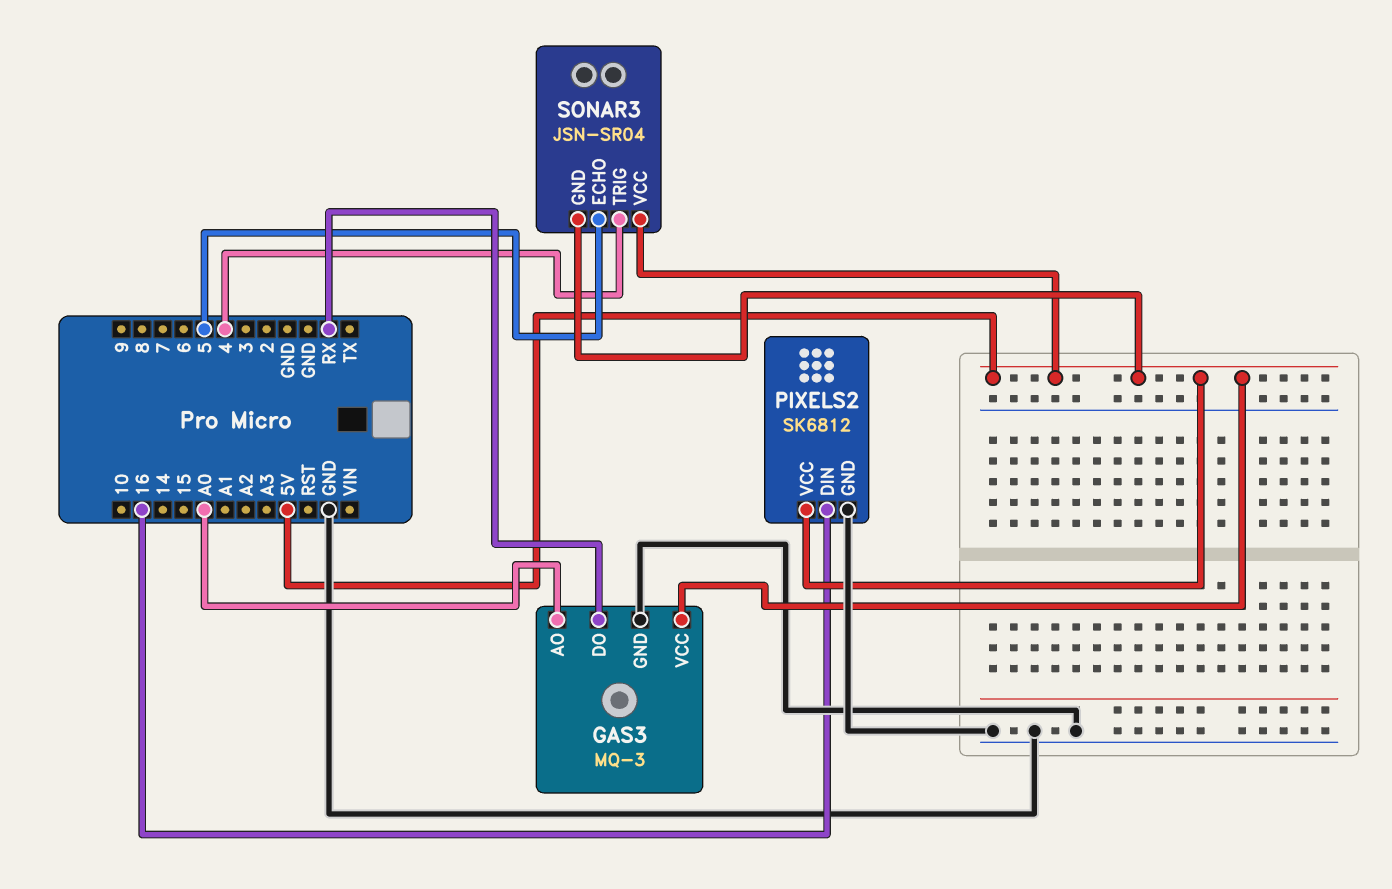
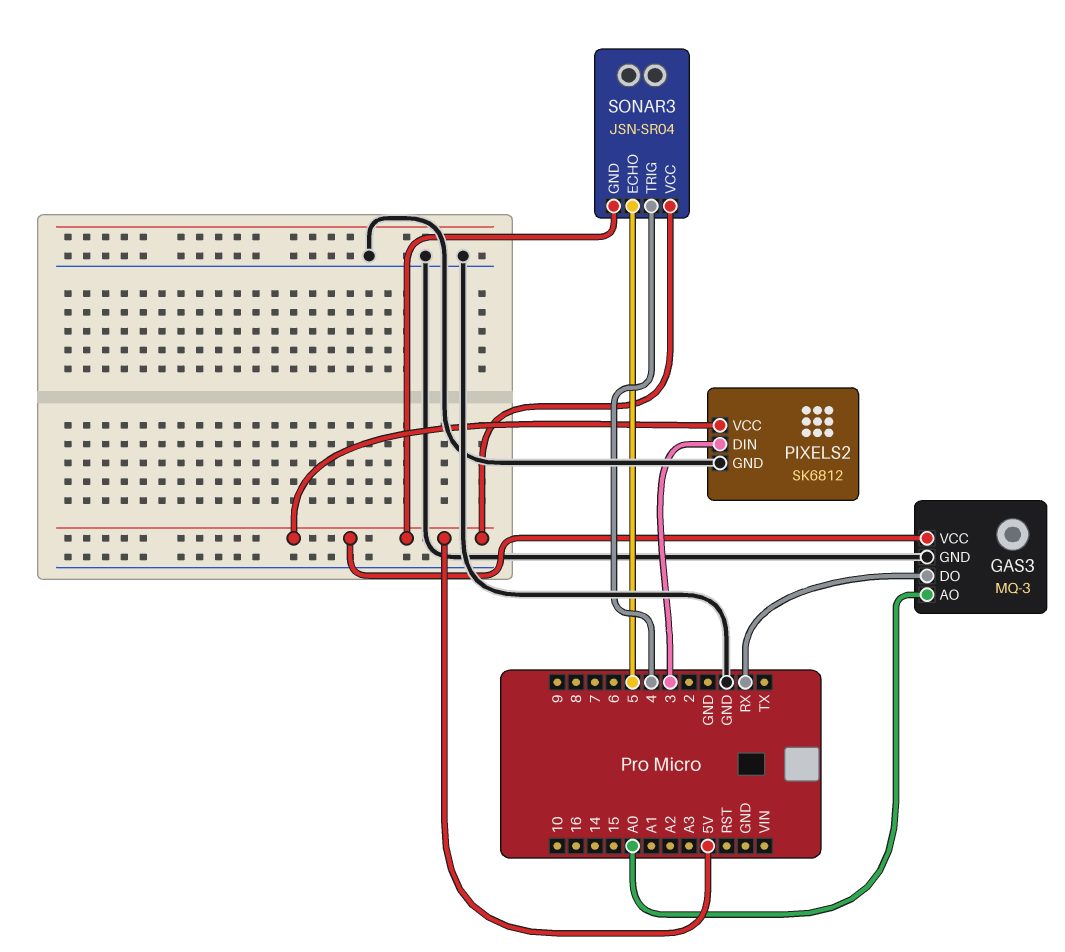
PIXELS2 pin DIN: 16 -> 3

